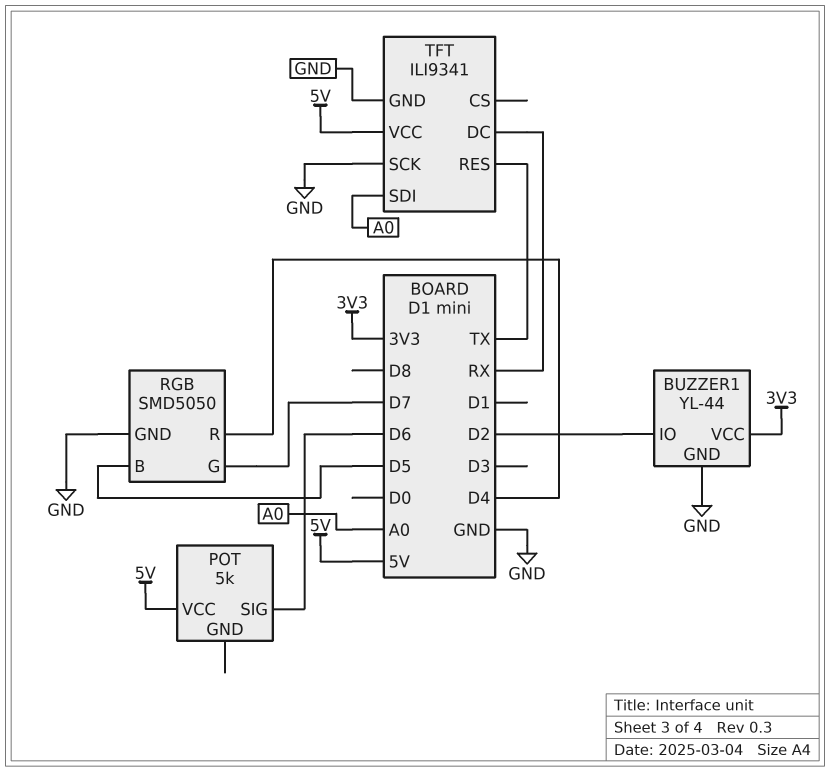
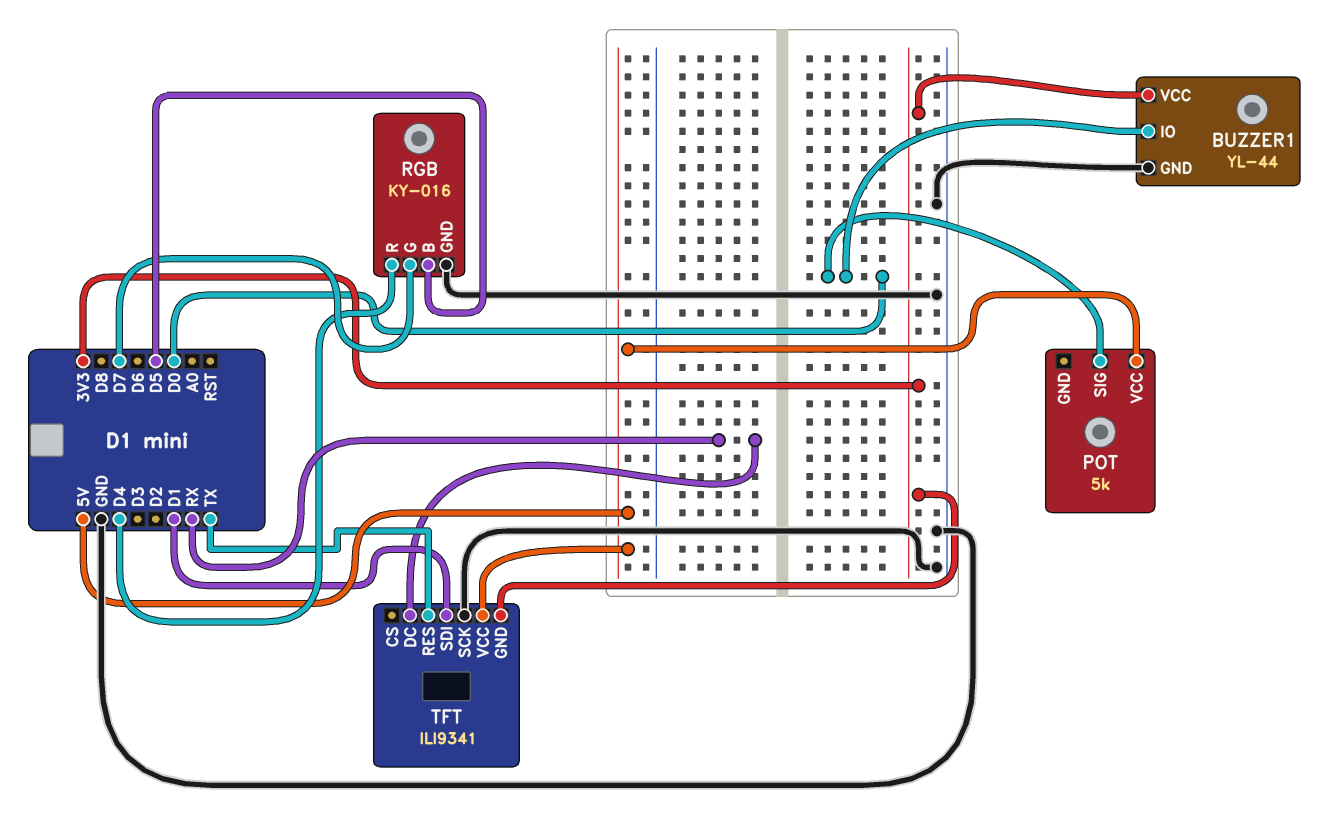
BUZZER1 pin IO: D2 -> D0
POT pin SIG: D6 -> D0
RGB: SMD5050 -> KY-016
TFT pin GND: GND -> 3V3
TFT pin SDI: A0 -> D1

